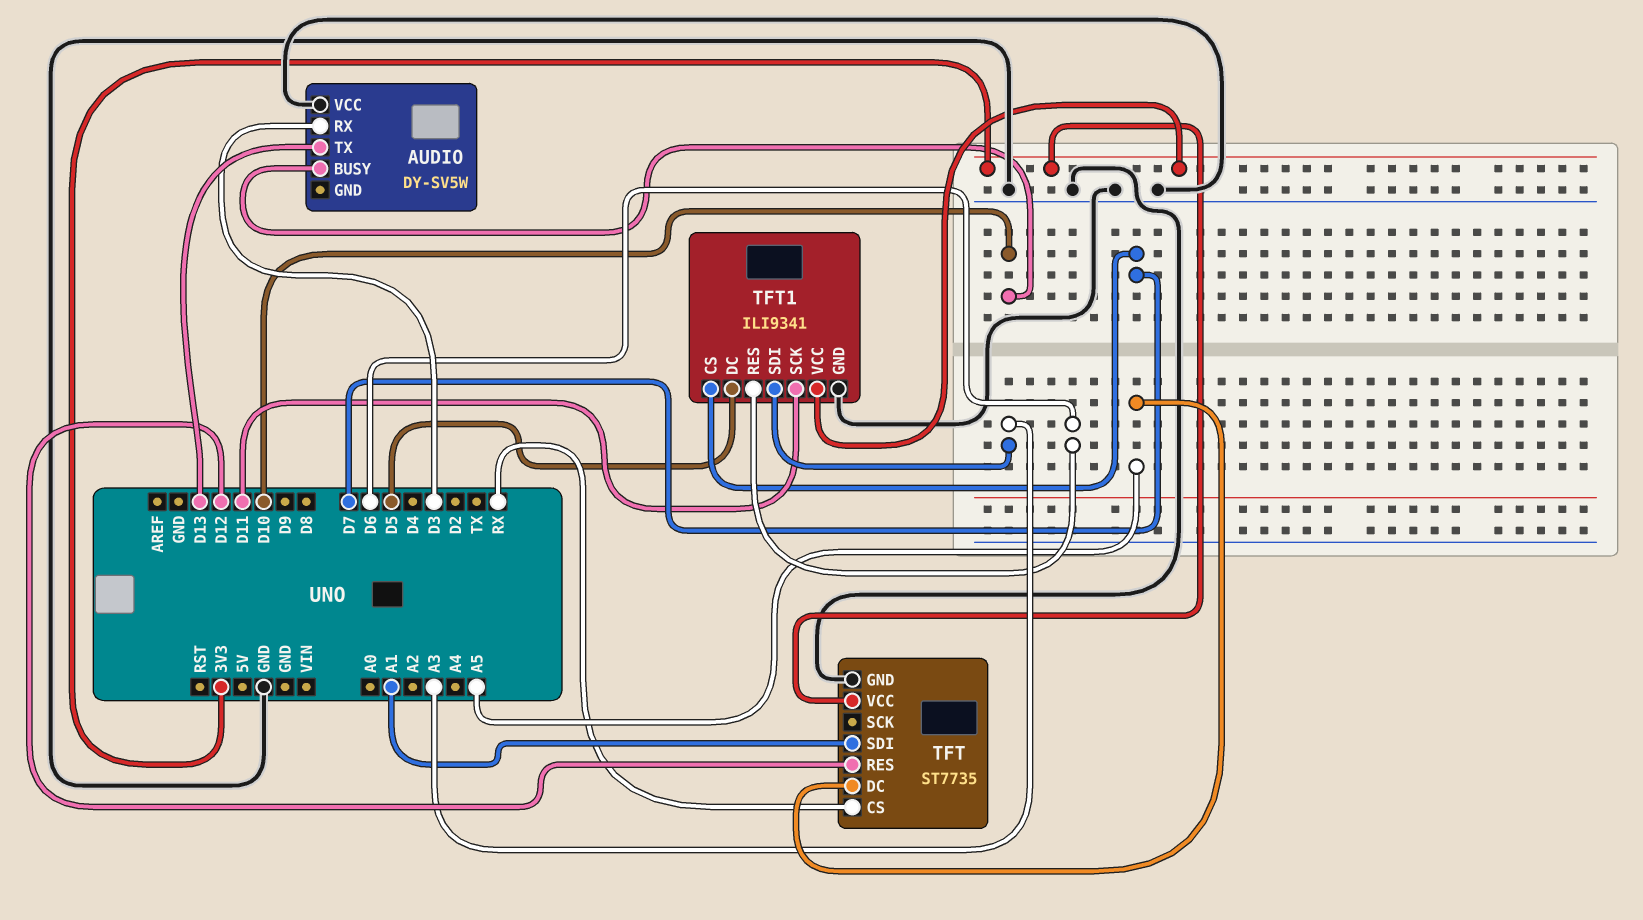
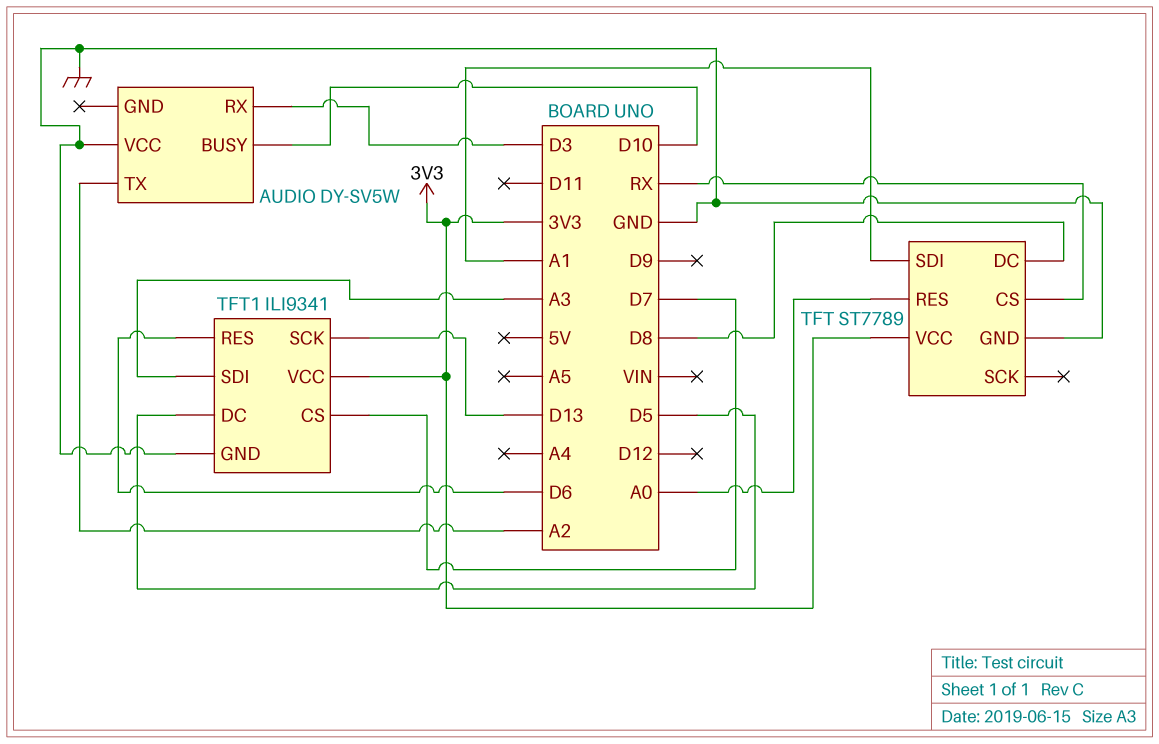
AUDIO pin TX: D13 -> A2
TFT: ST7735 -> ST7789
TFT pin DC: A5 -> D8
TFT pin RES: D12 -> A0
TFT1 pin SCK: D11 -> D13

